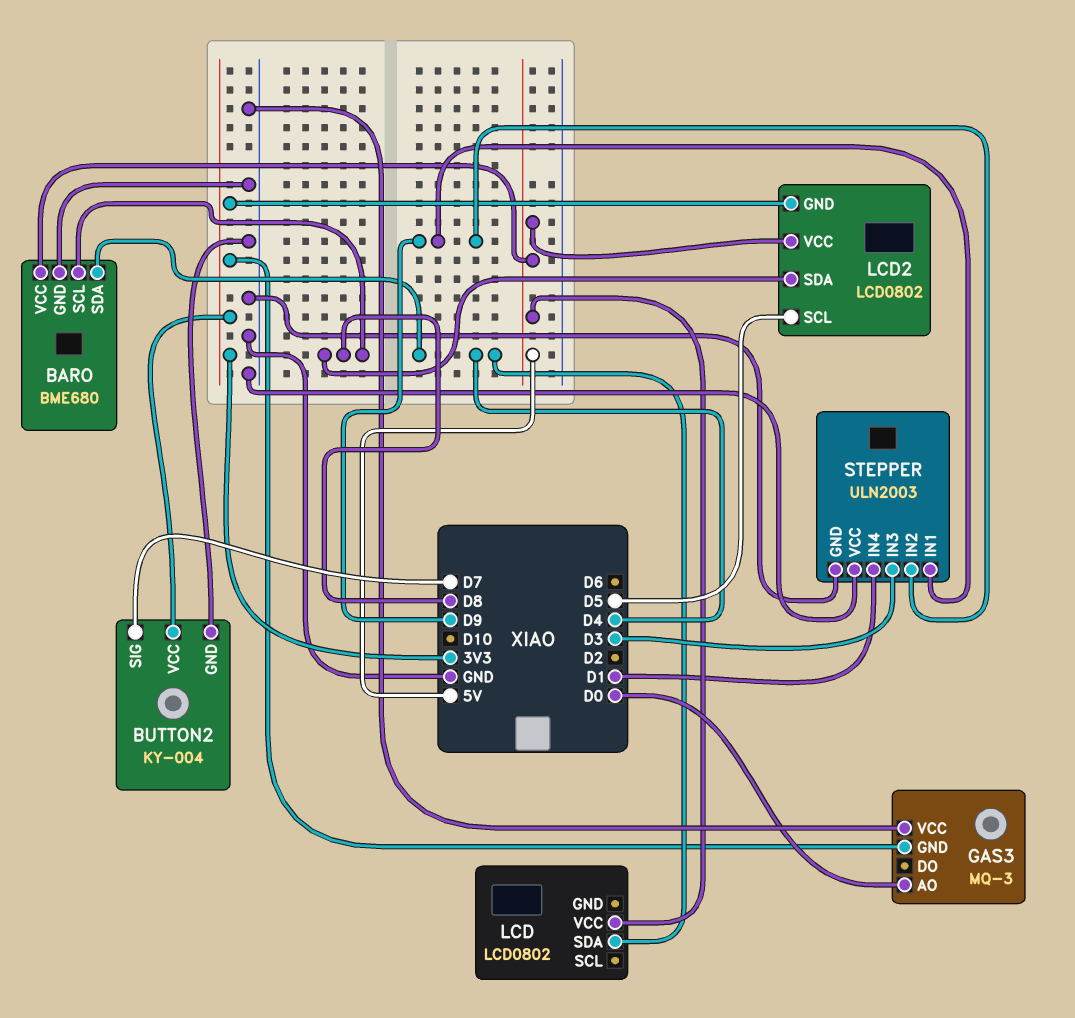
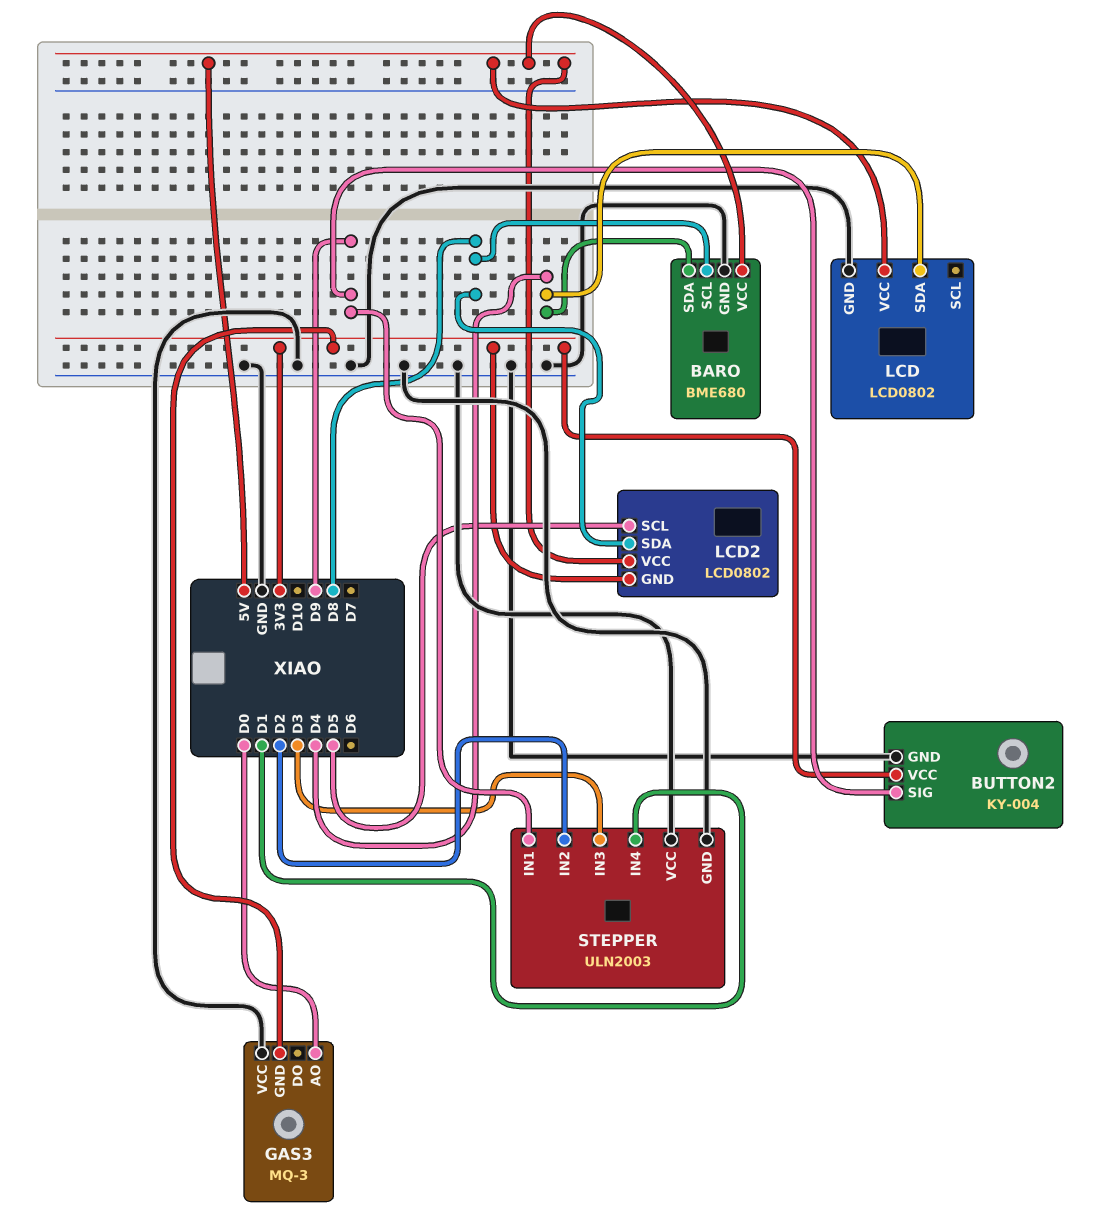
BUTTON2 pin SIG: D7 -> D9
LCD pin GND: none -> GND
STEPPER pin IN2: D9 -> D2

